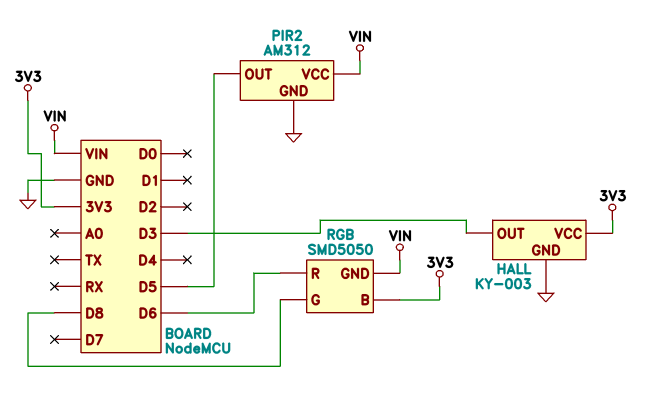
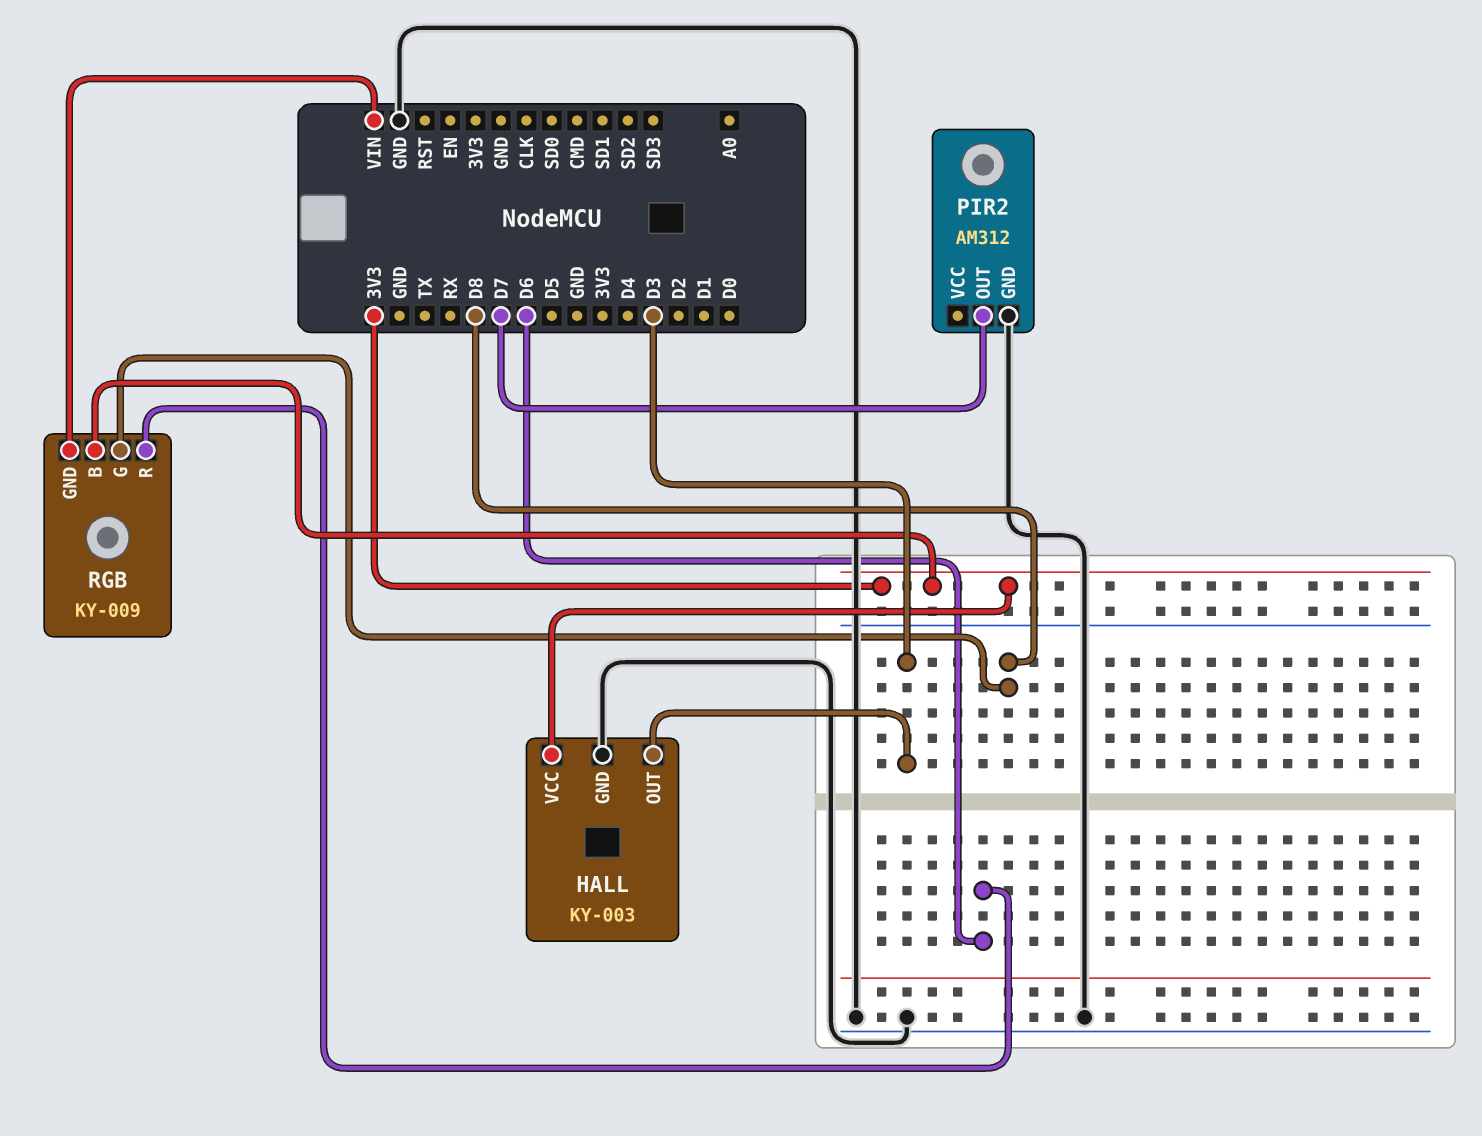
PIR2 pin OUT: D5 -> D7
PIR2 pin VCC: VIN -> none
RGB: SMD5050 -> KY-009

